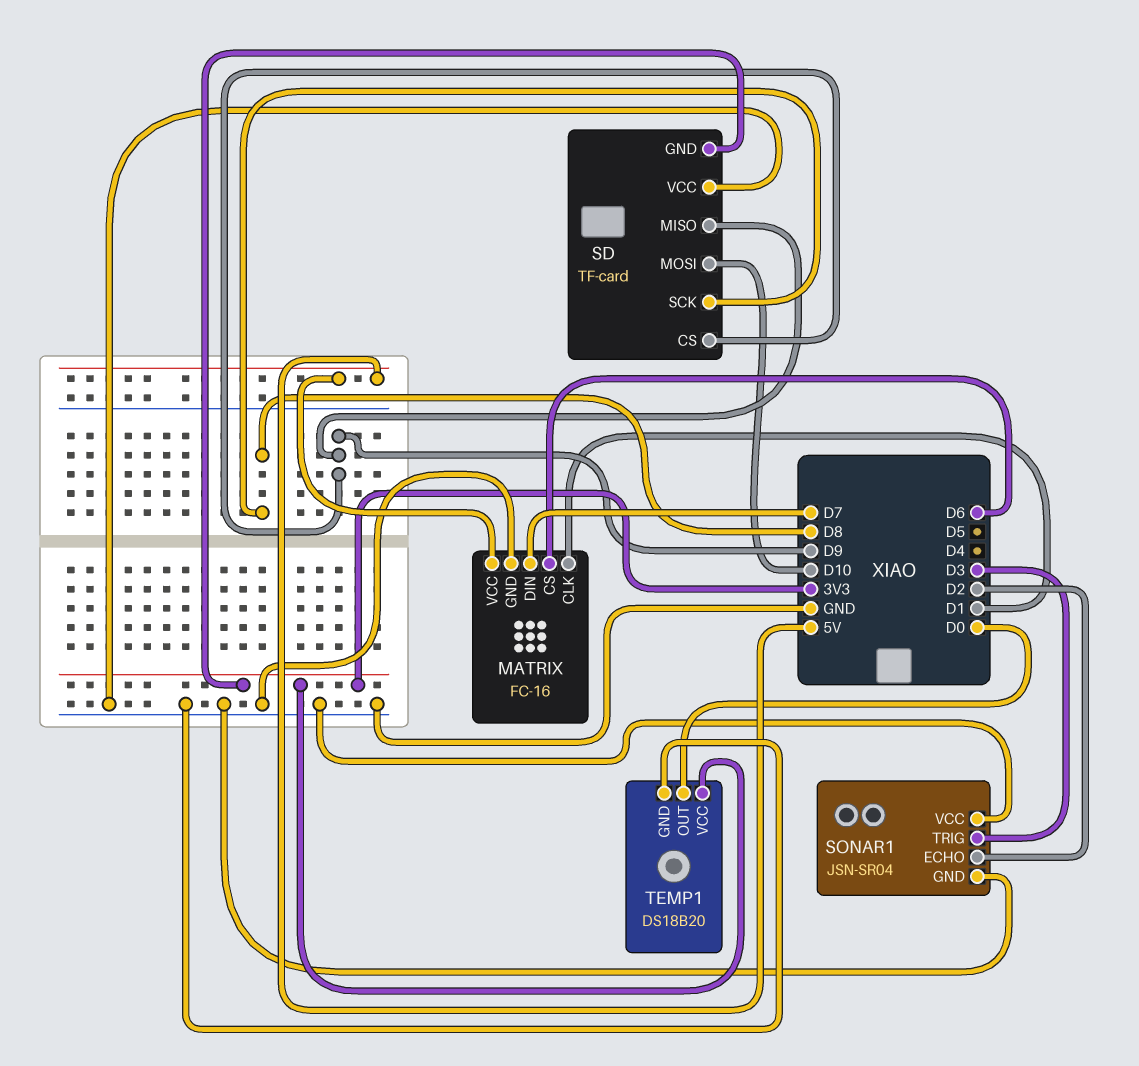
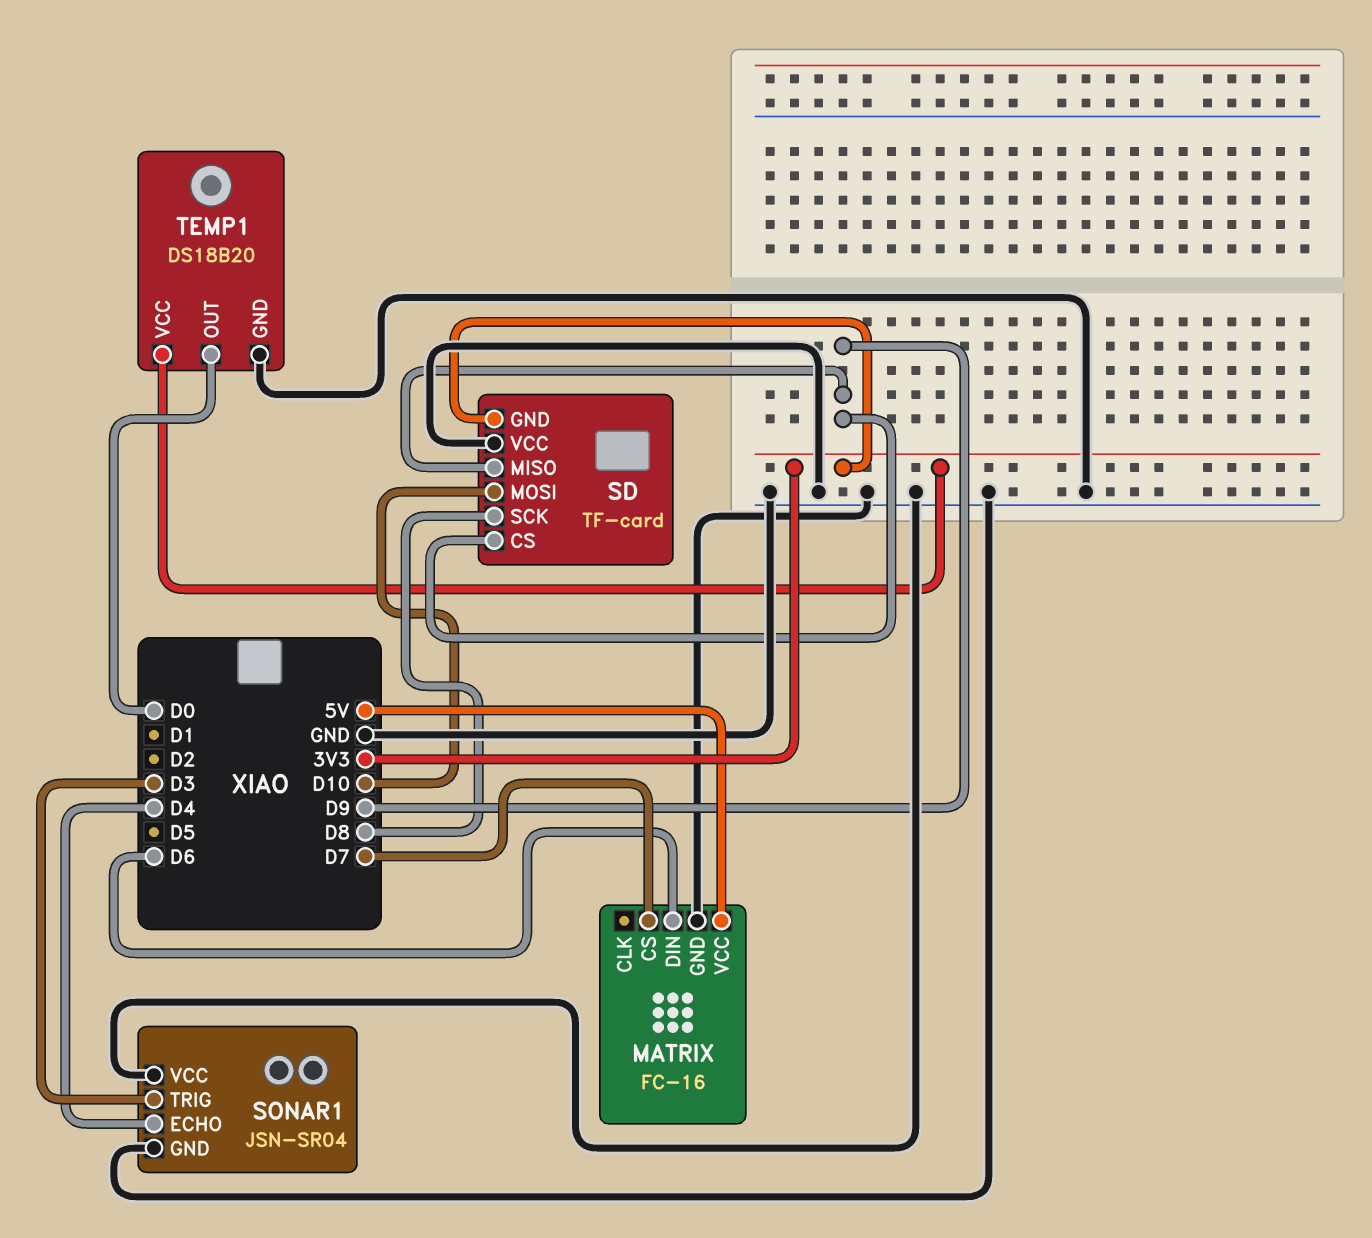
MATRIX pin CLK: D1 -> none
MATRIX pin CS: D6 -> D7
MATRIX pin DIN: D7 -> D6
SONAR1 pin ECHO: D2 -> D4

